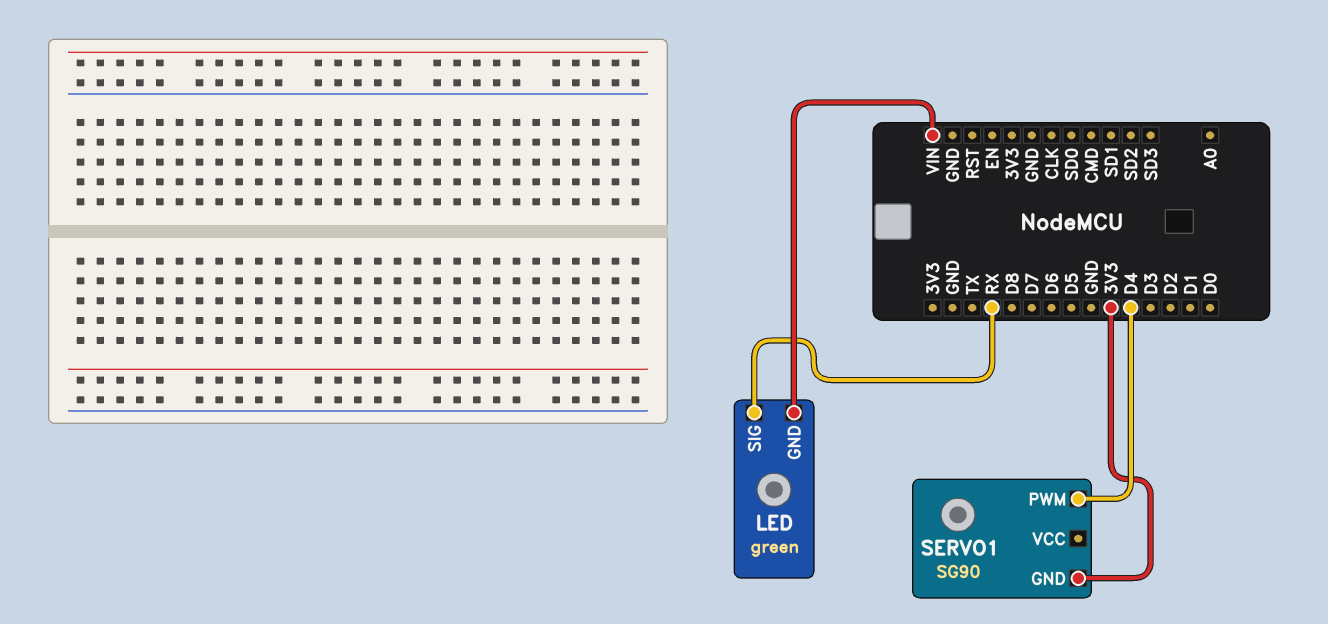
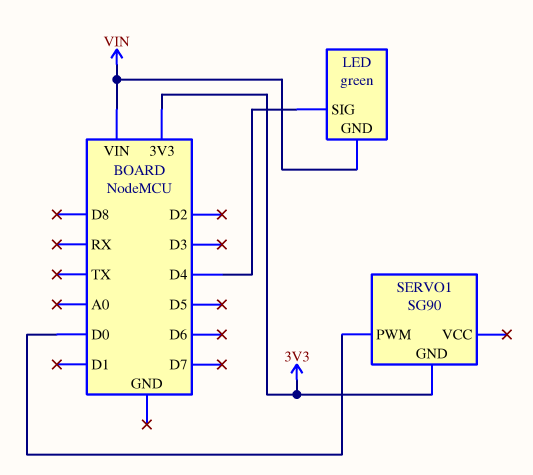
LED pin SIG: RX -> D4
SERVO1 pin PWM: D4 -> D0

